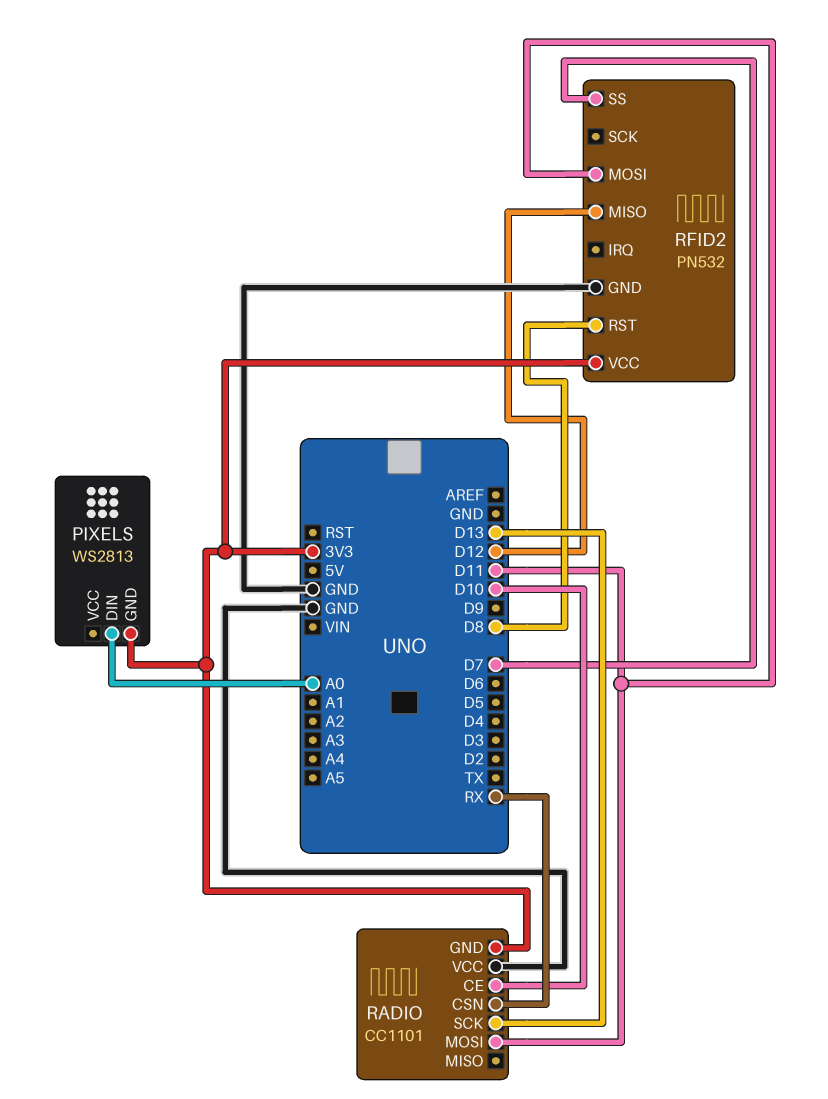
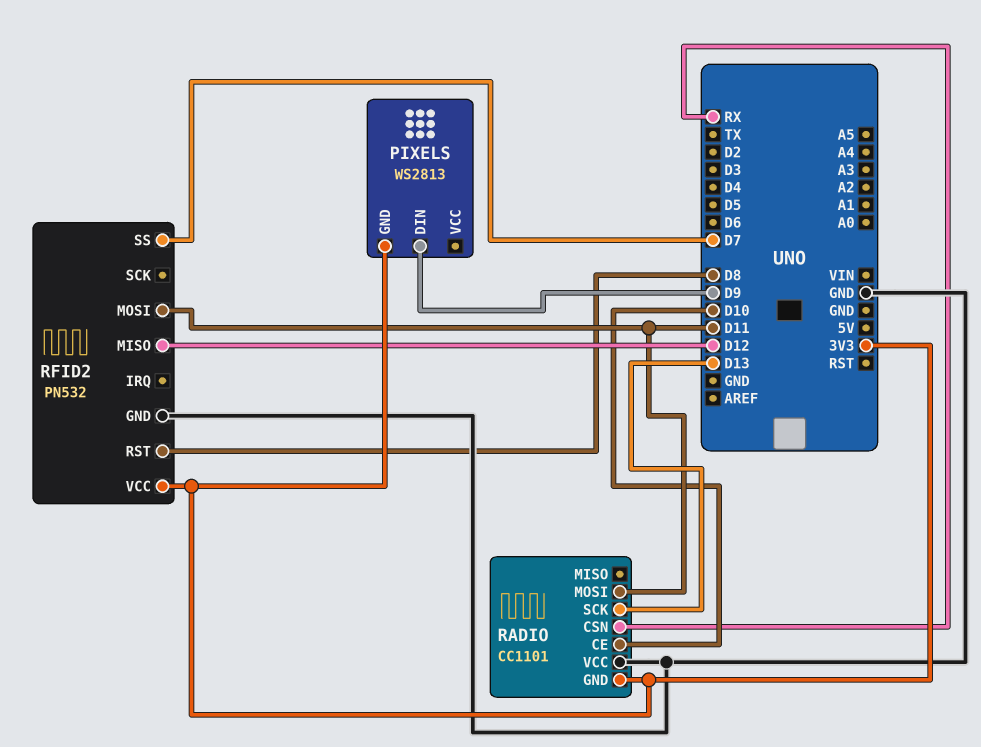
PIXELS pin DIN: A0 -> D9

